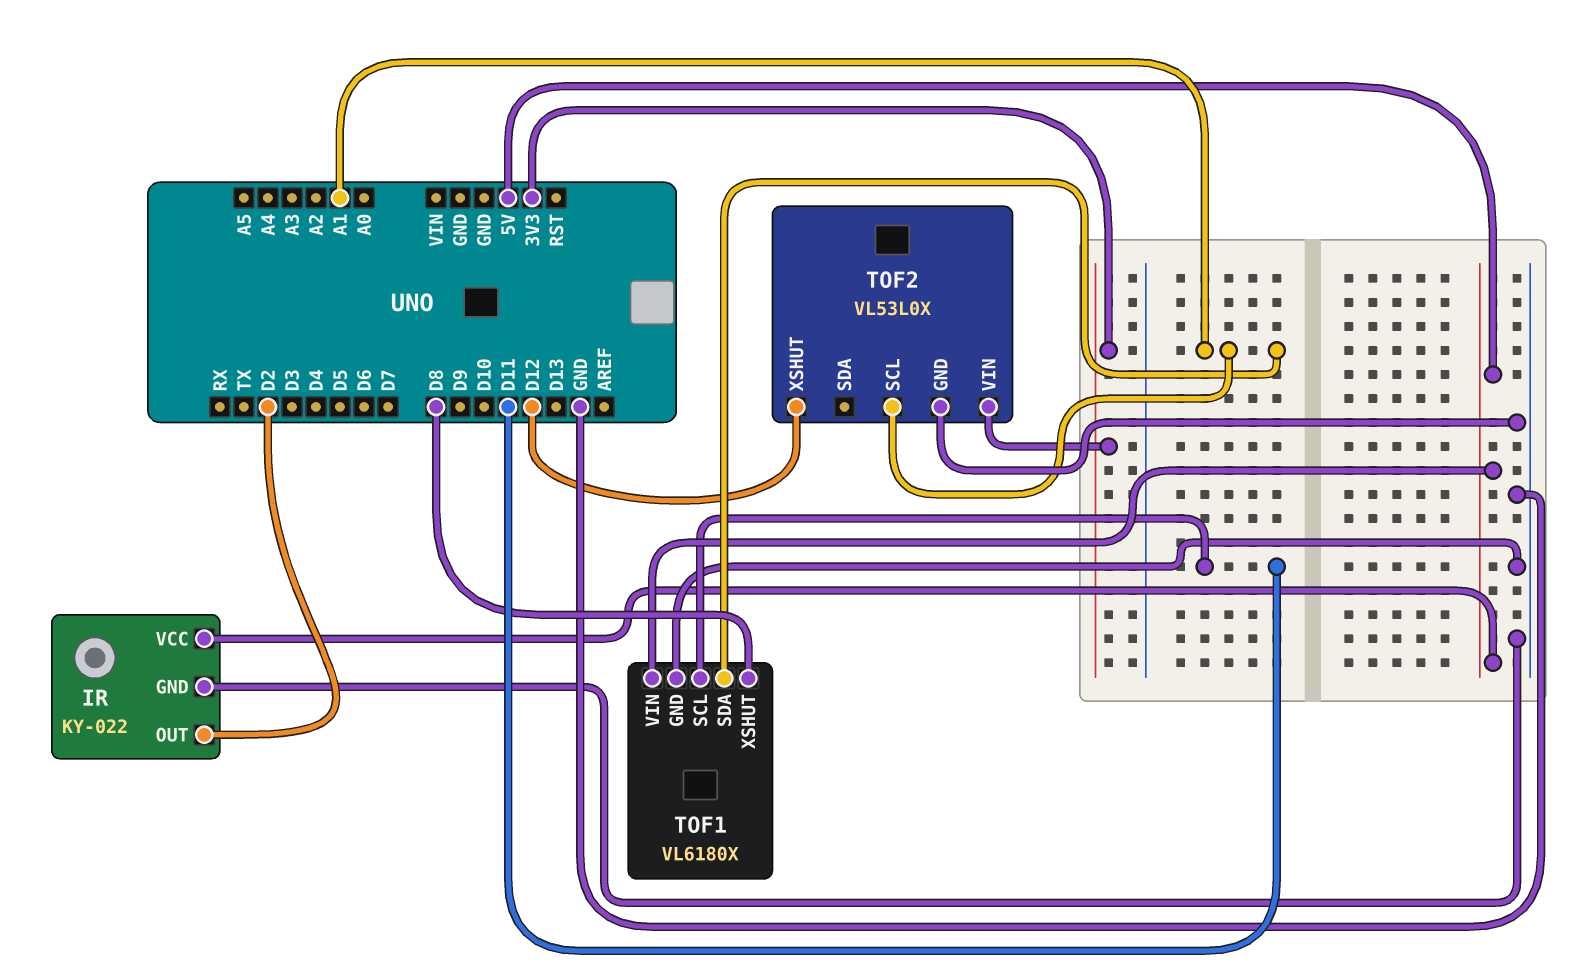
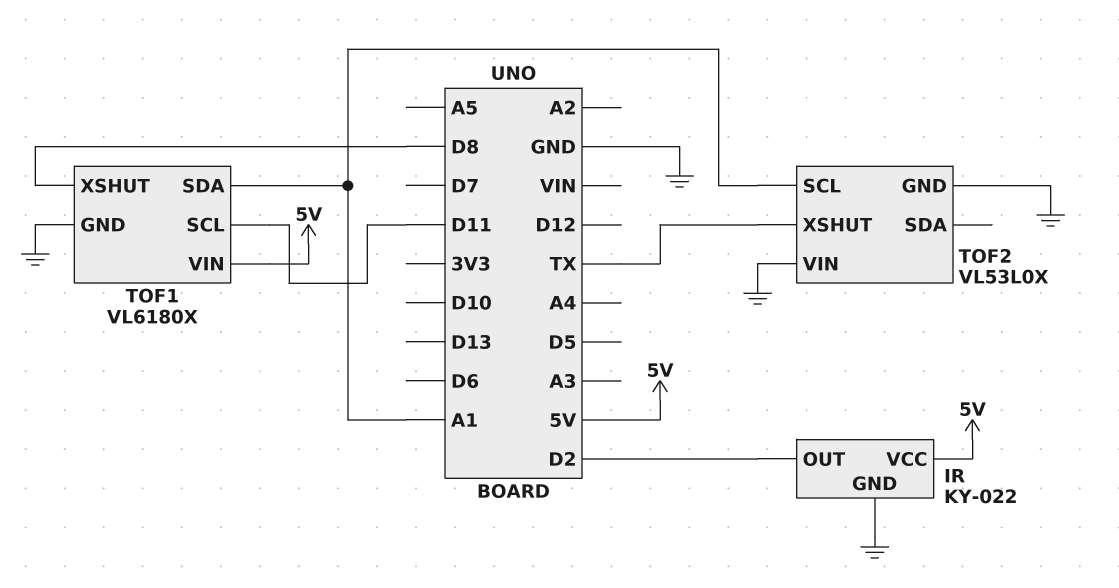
TOF2 pin VIN: 3V3 -> GND
TOF2 pin XSHUT: D12 -> TX

